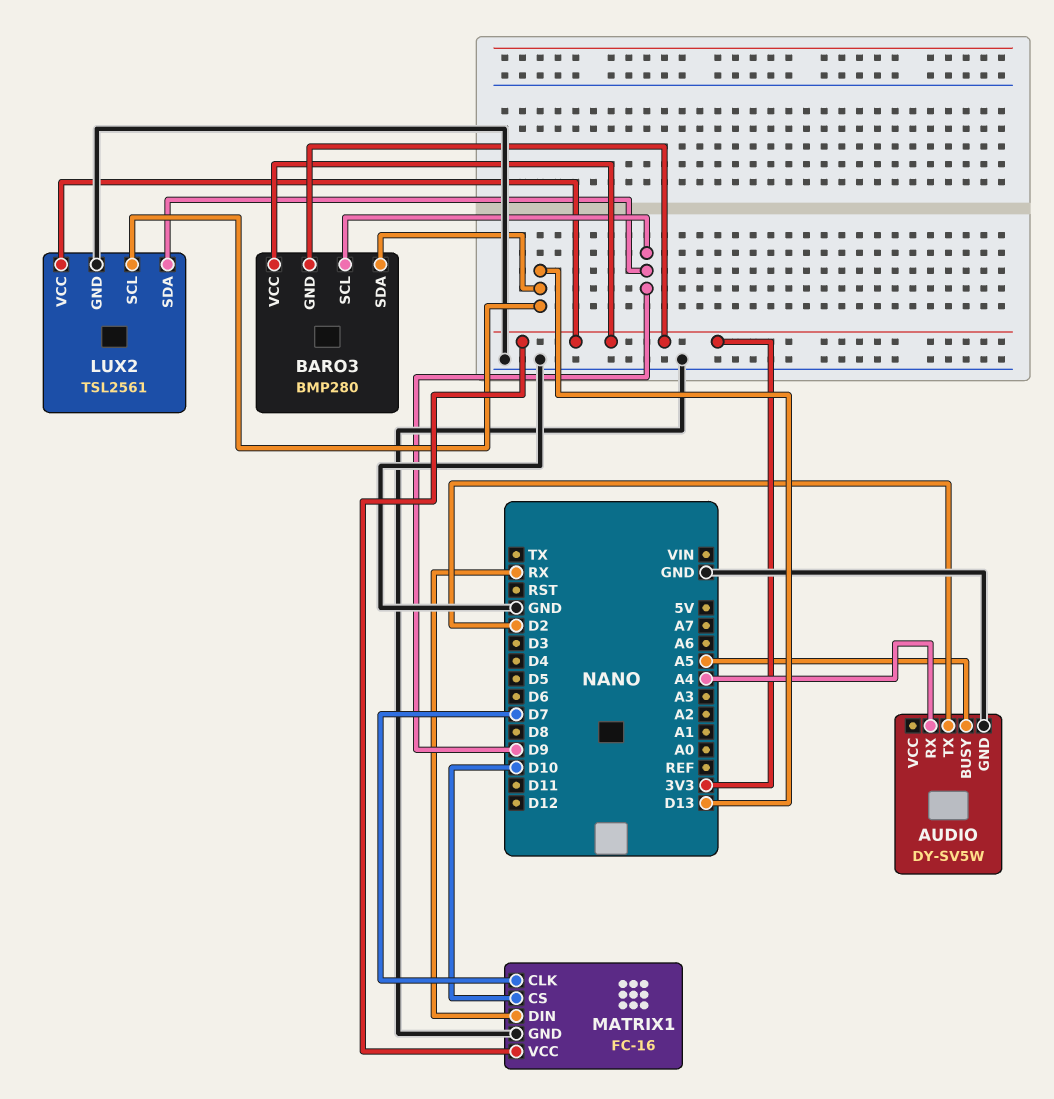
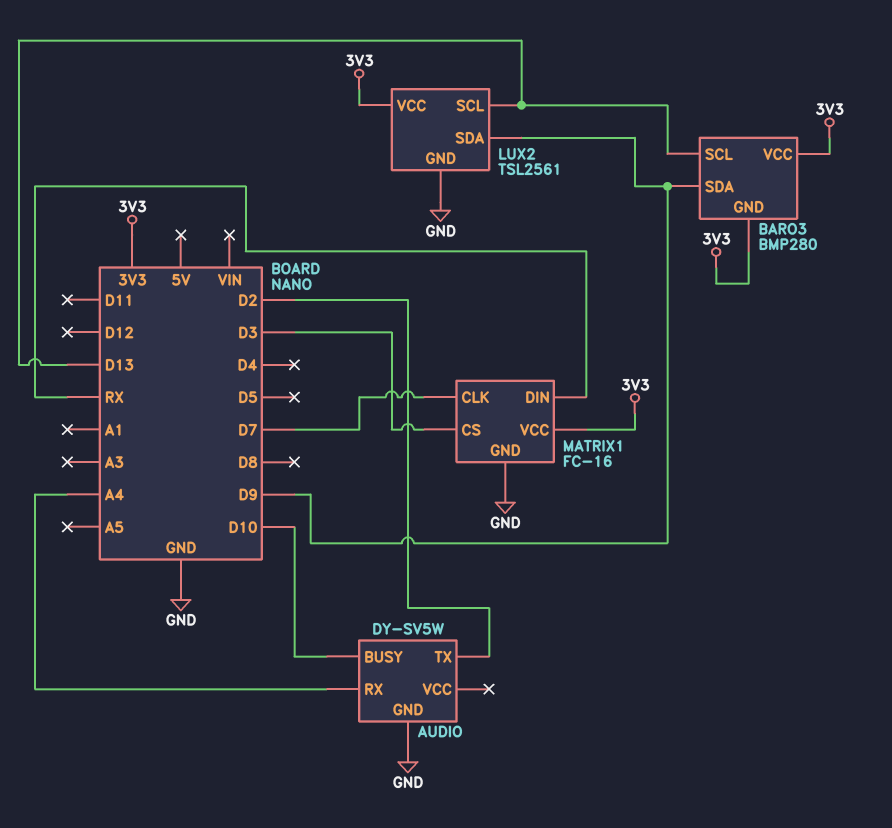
AUDIO pin BUSY: A5 -> D10
BARO3 pin SCL: D9 -> D13
BARO3 pin SDA: D13 -> D9
MATRIX1 pin CS: D10 -> D3

